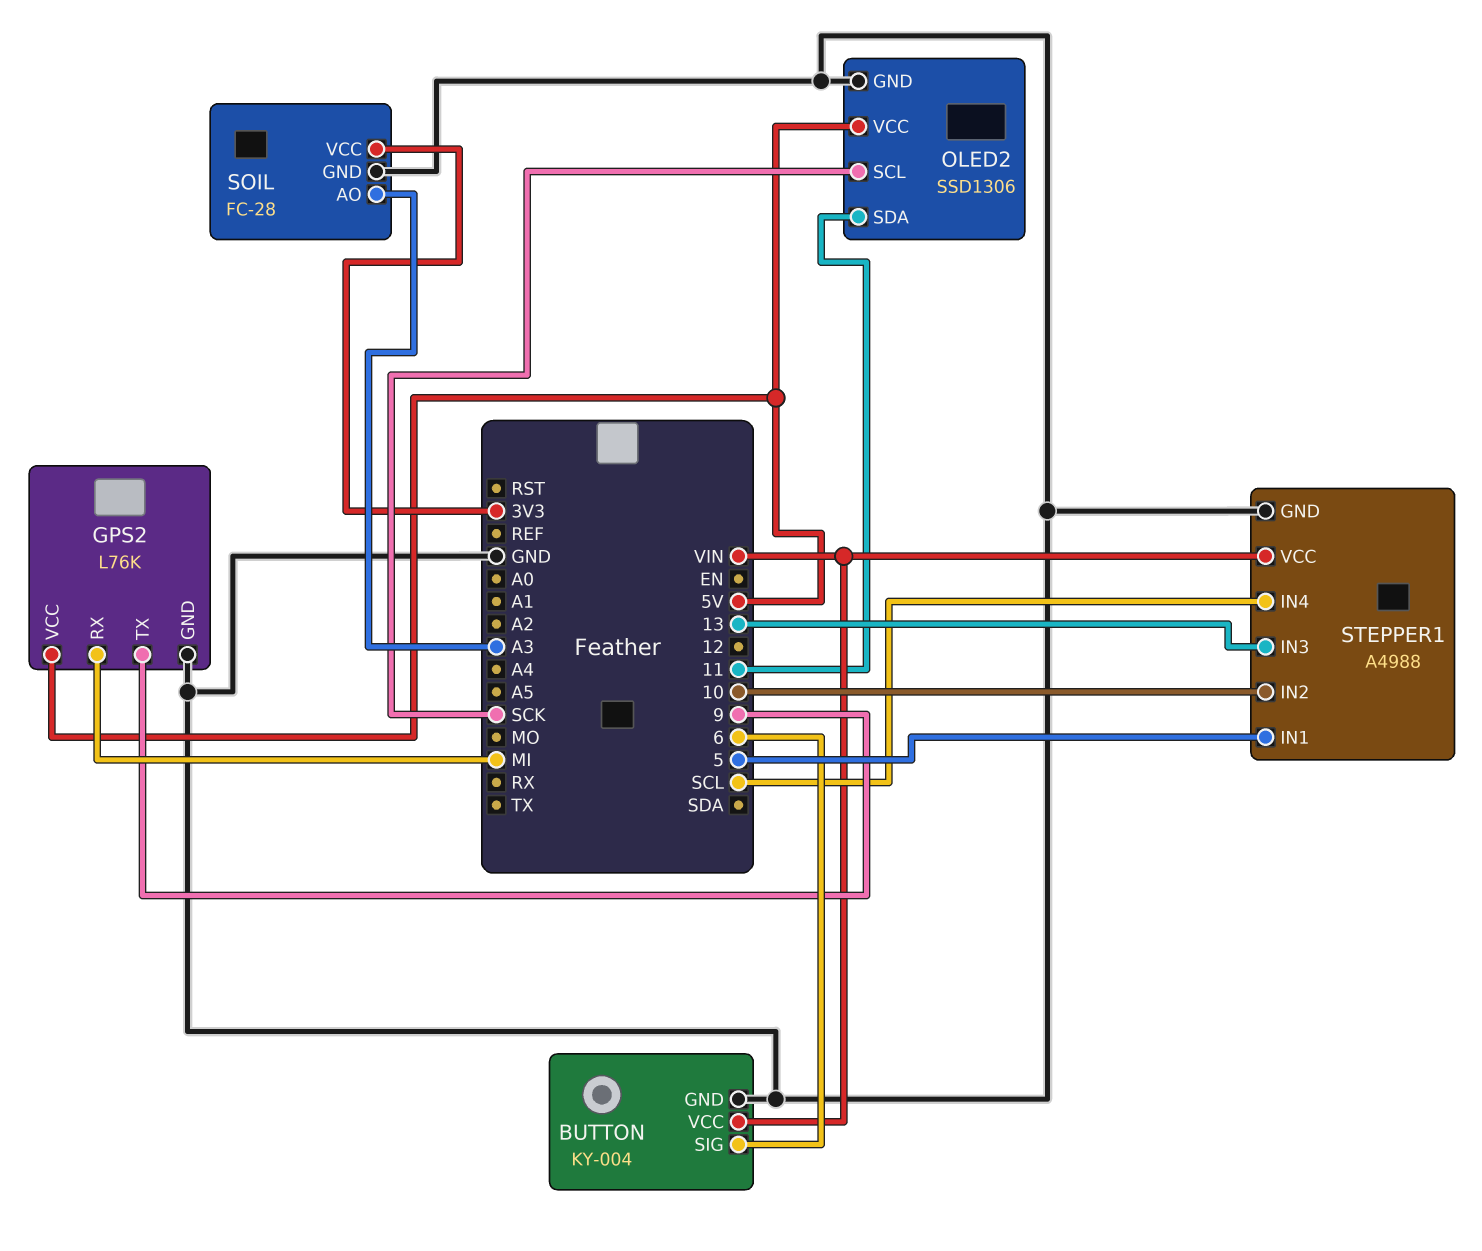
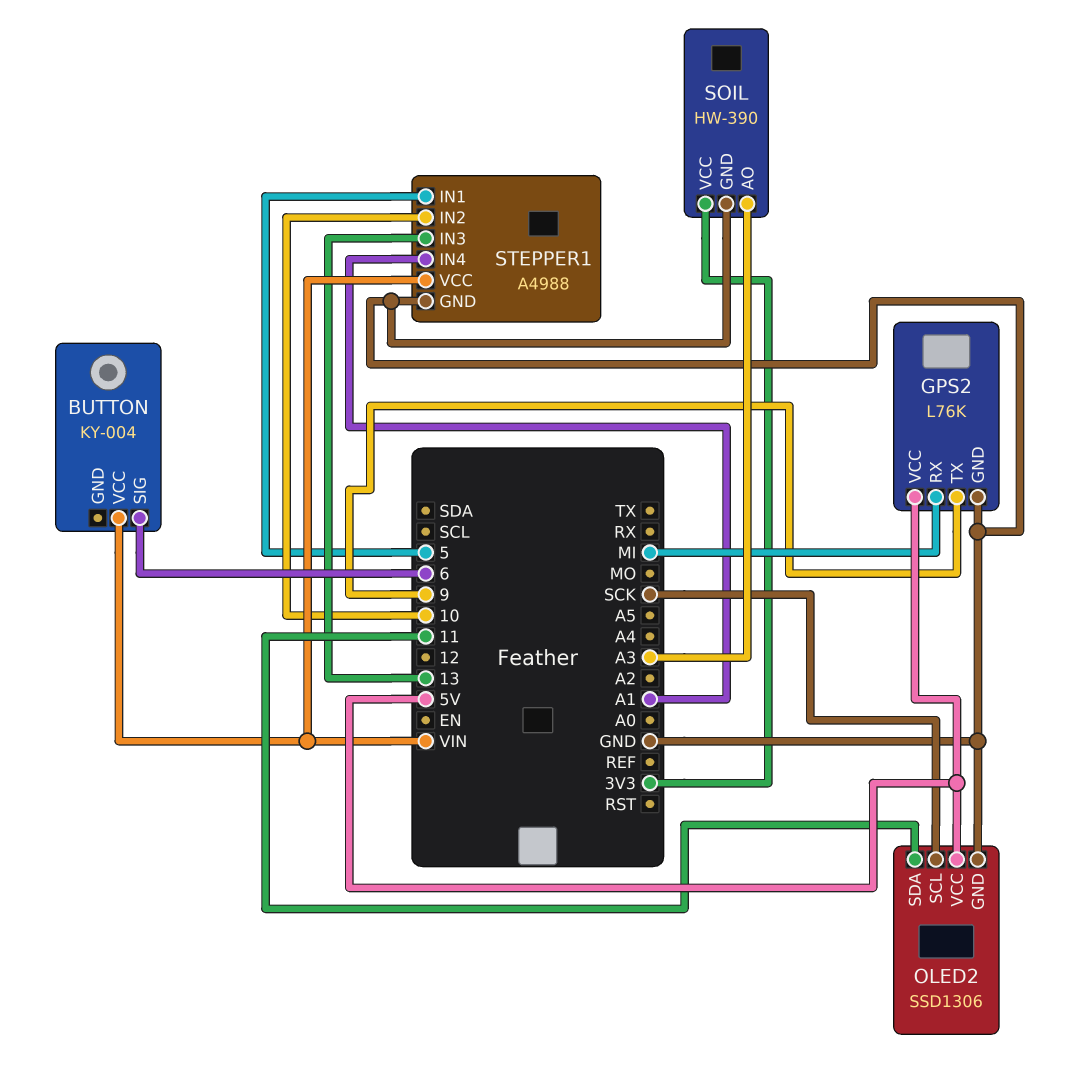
BUTTON pin GND: GND -> none
SOIL: FC-28 -> HW-390
STEPPER1 pin IN4: SCL -> A1

